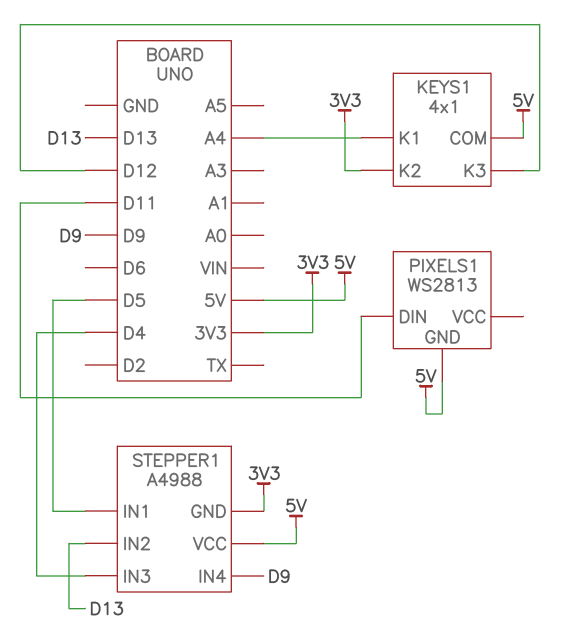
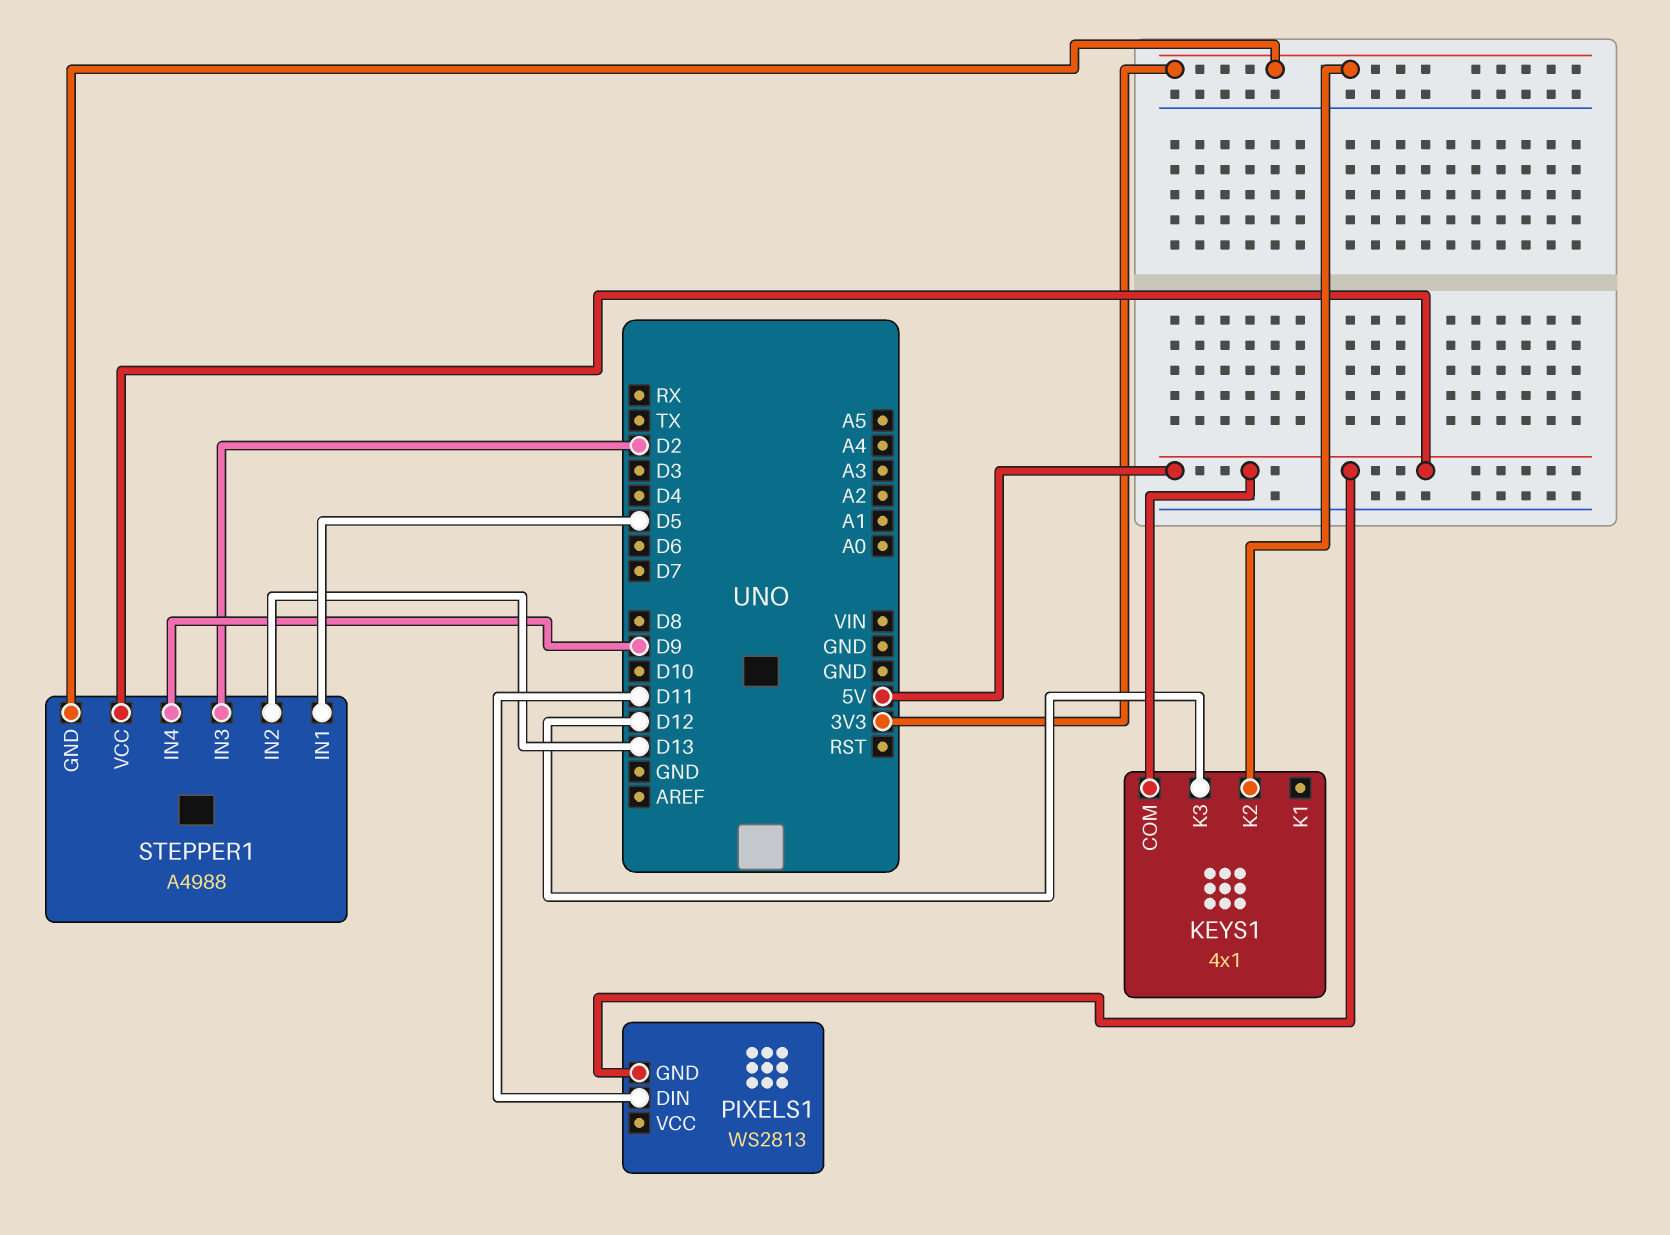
KEYS1 pin K1: A4 -> none
STEPPER1 pin IN3: D4 -> D2

